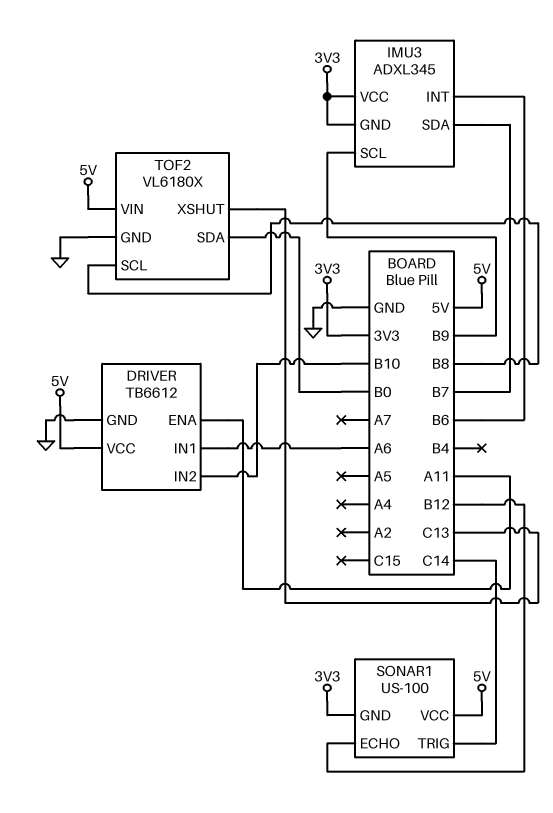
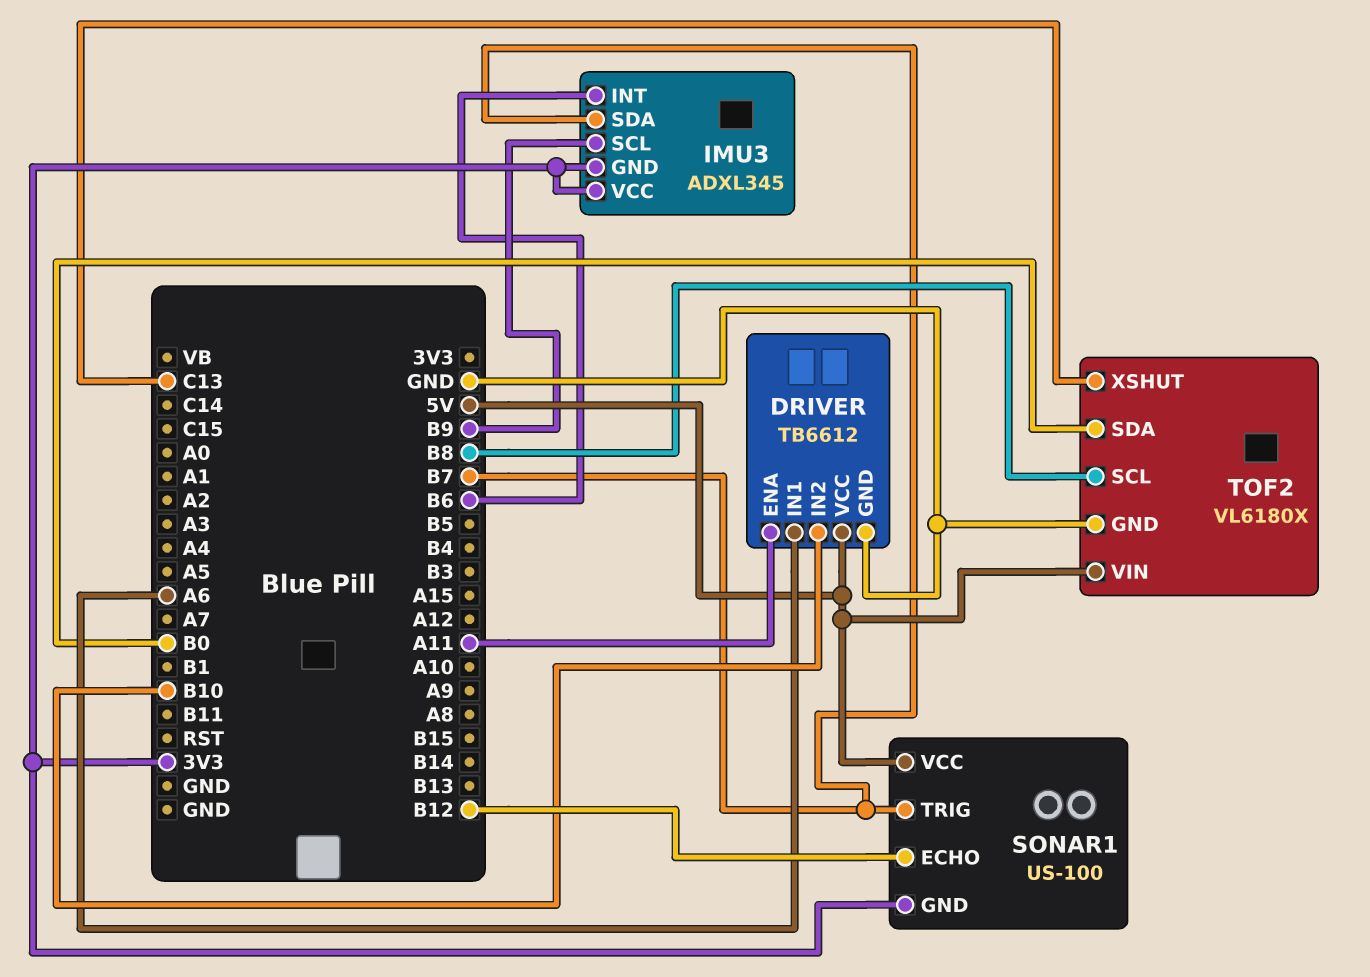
SONAR1 pin TRIG: C14 -> B7

